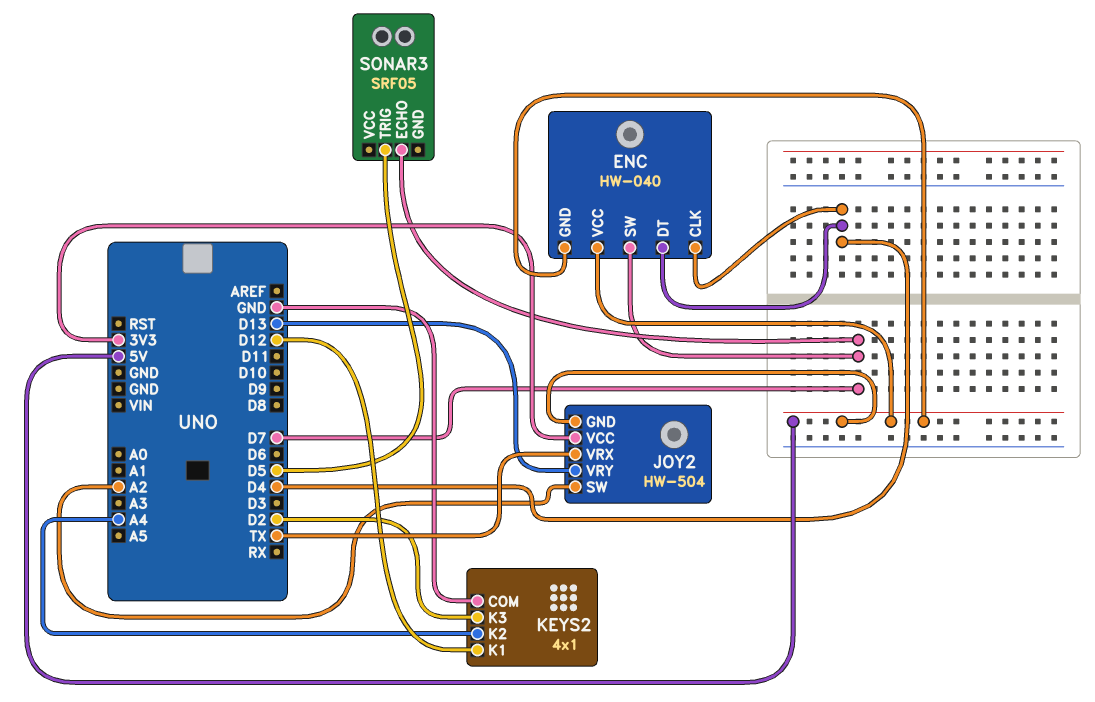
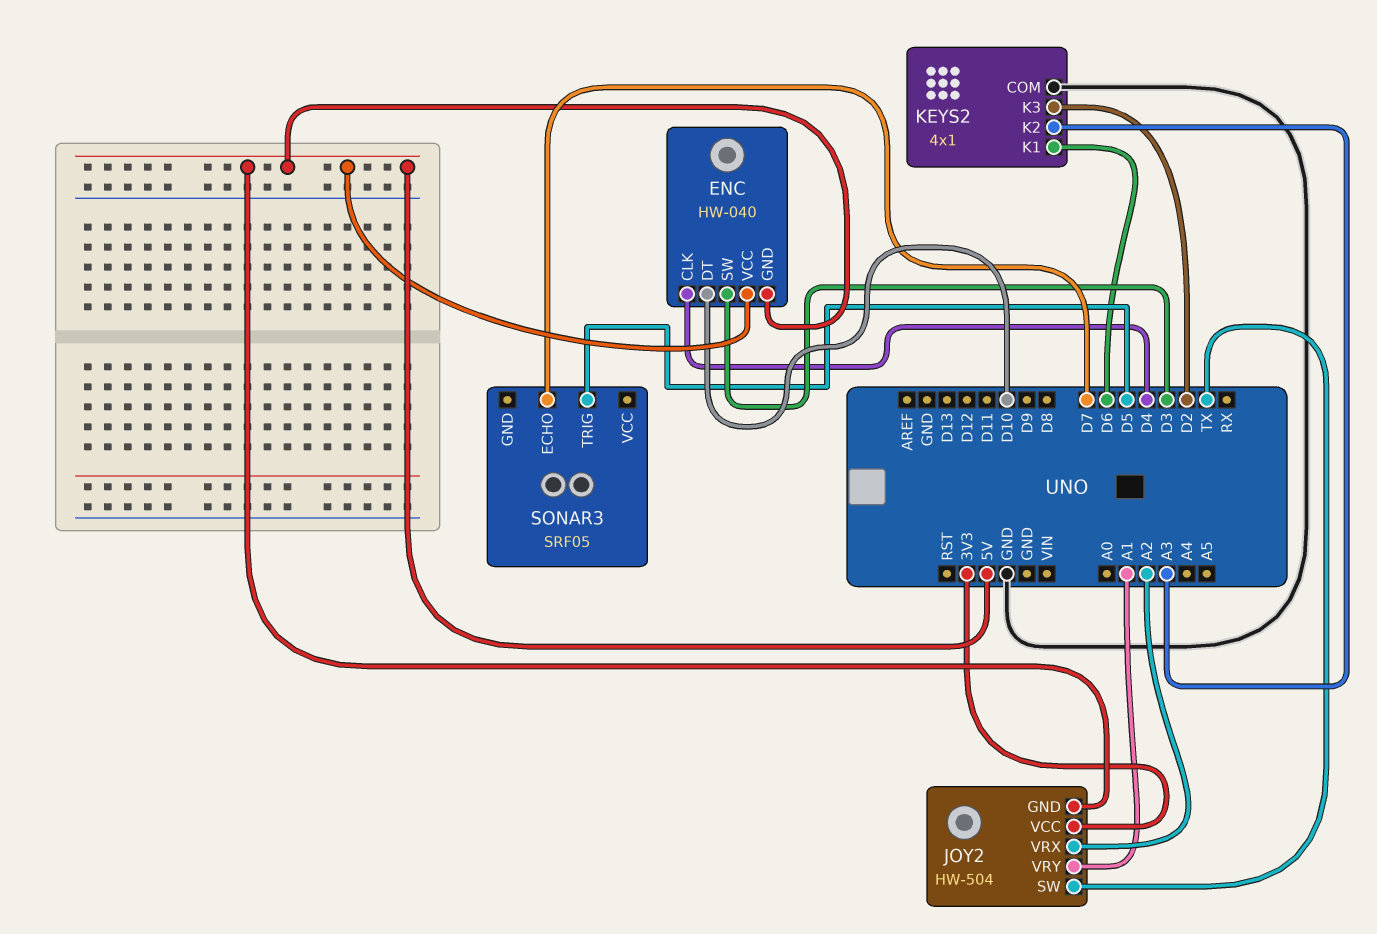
ENC pin DT: D4 -> D10
ENC pin SW: D7 -> D3
JOY2 pin SW: A2 -> TX
JOY2 pin VRX: TX -> A2
JOY2 pin VRY: D13 -> A1
KEYS2 pin K1: D12 -> D6
KEYS2 pin K2: A4 -> A3

